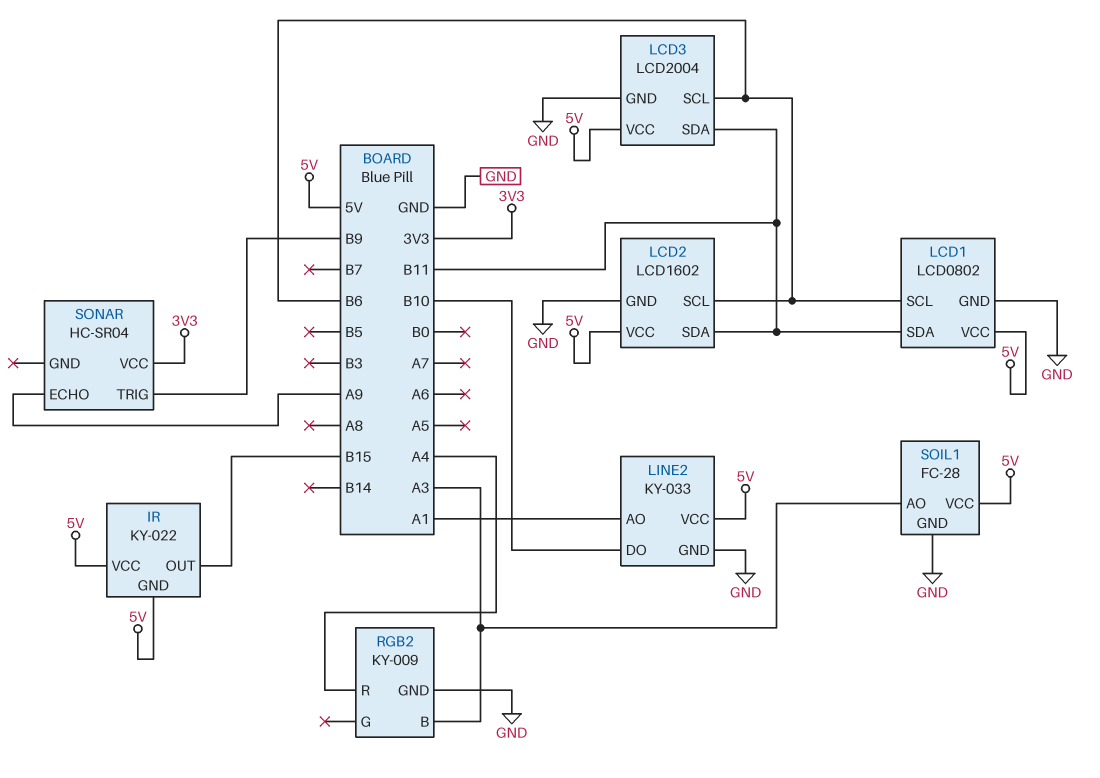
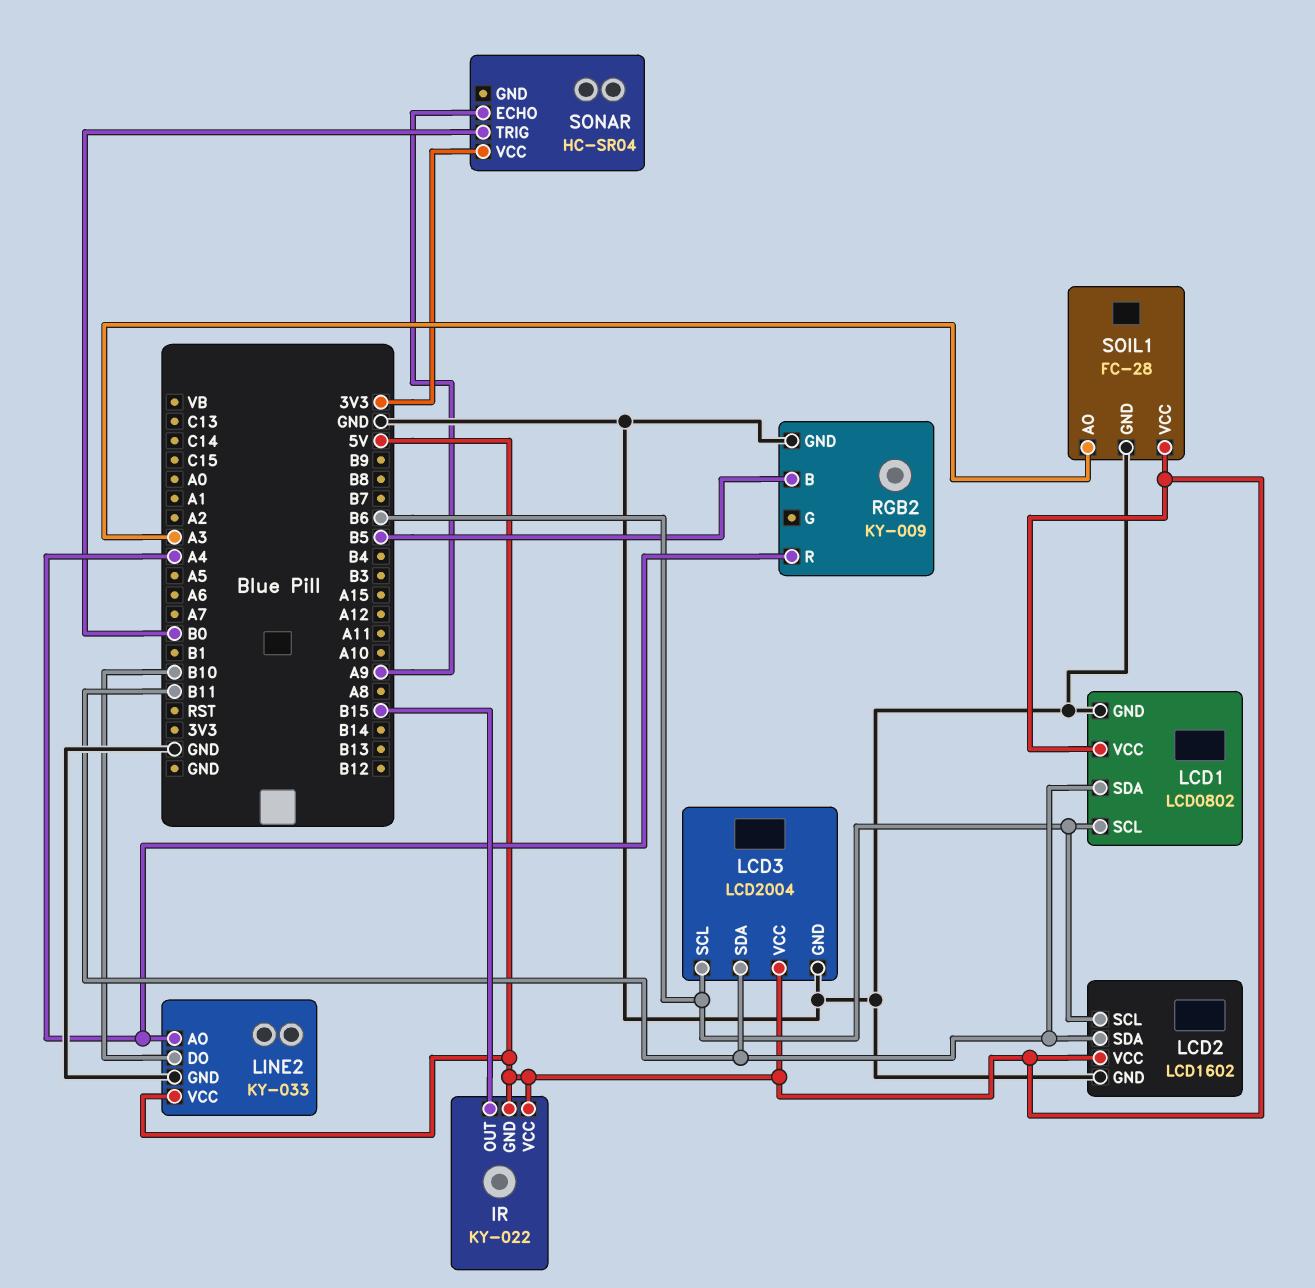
LINE2 pin AO: A1 -> A4
RGB2 pin B: A3 -> B5
SONAR pin TRIG: B9 -> B0

